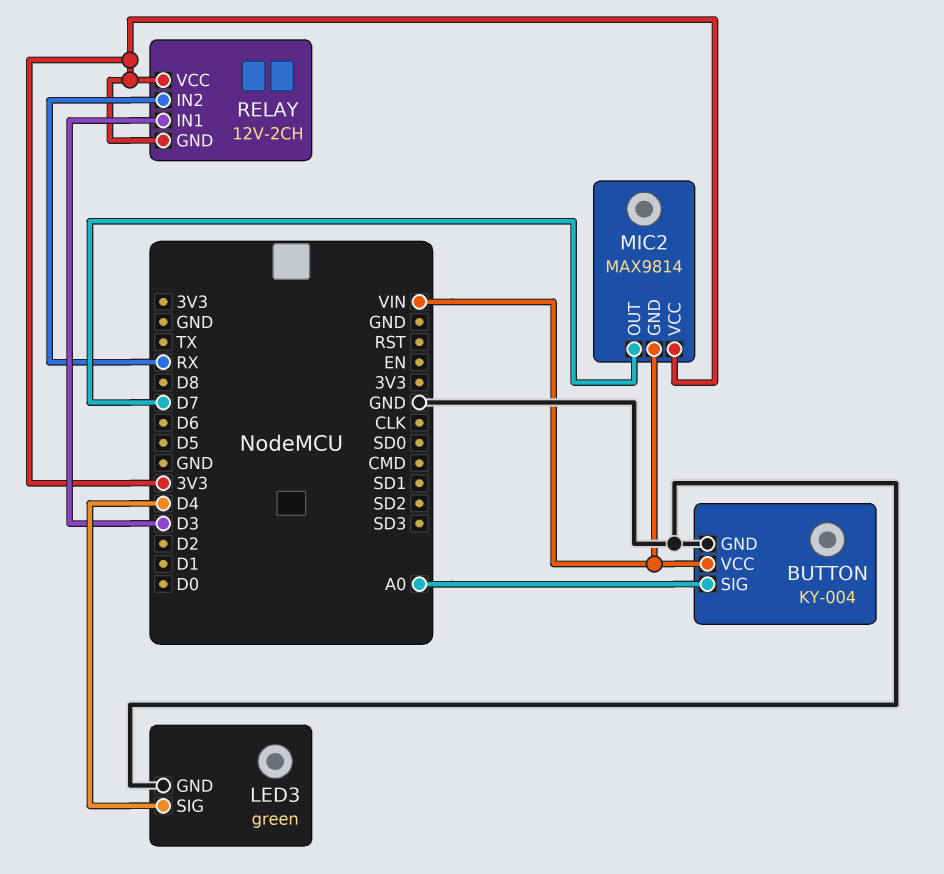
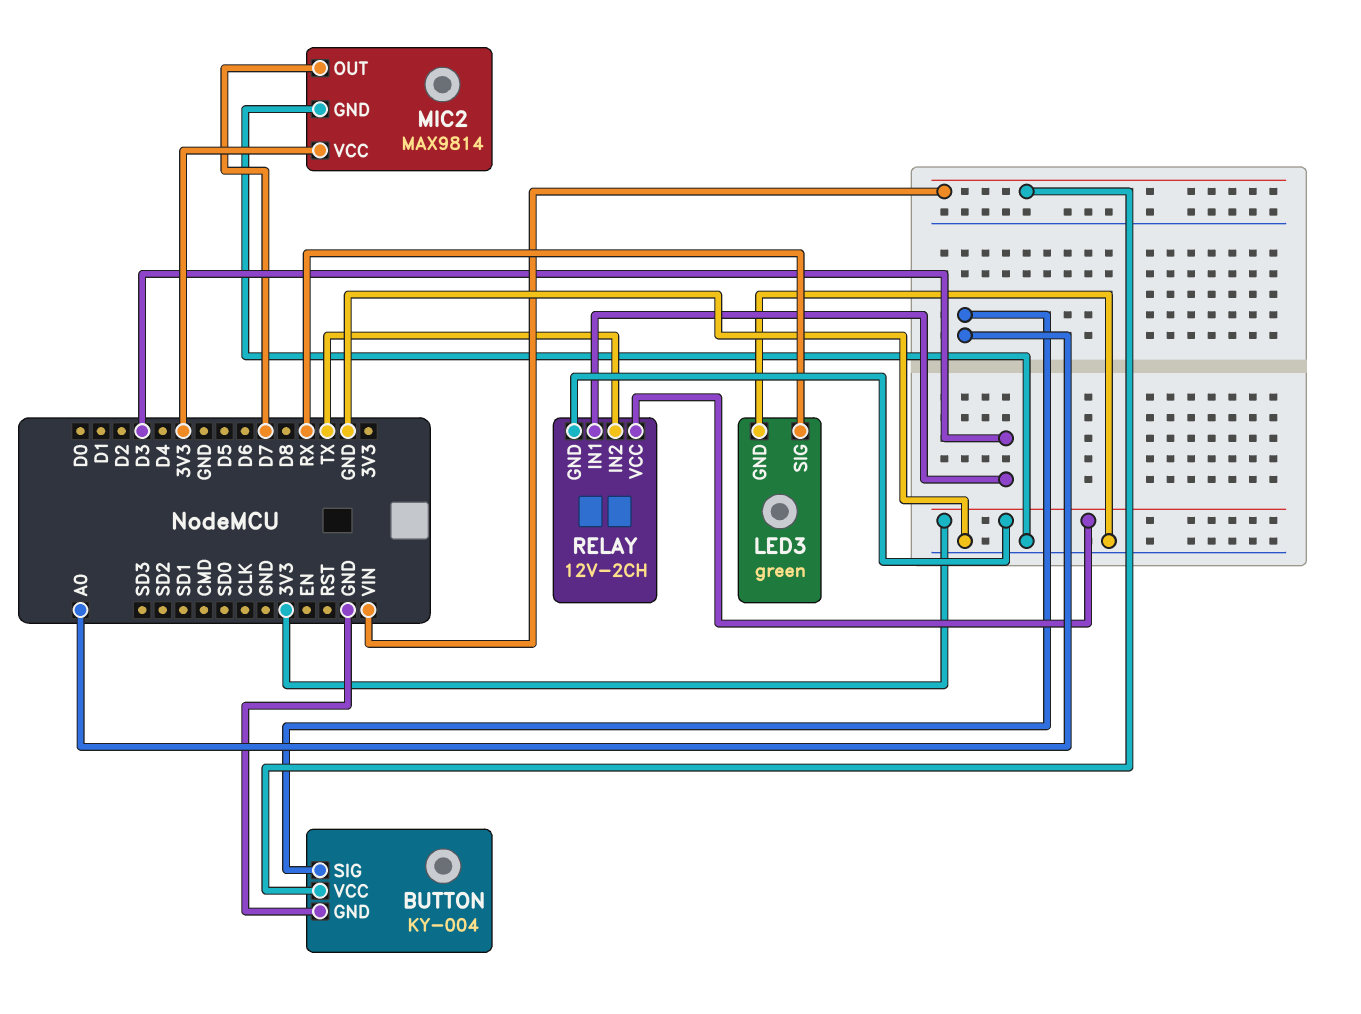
LED3 pin SIG: D4 -> RX
MIC2 pin GND: VIN -> GND
RELAY pin IN2: RX -> TX

